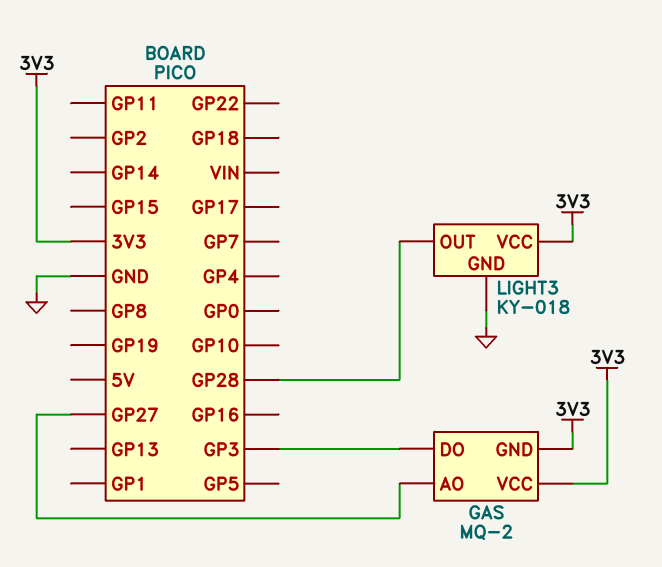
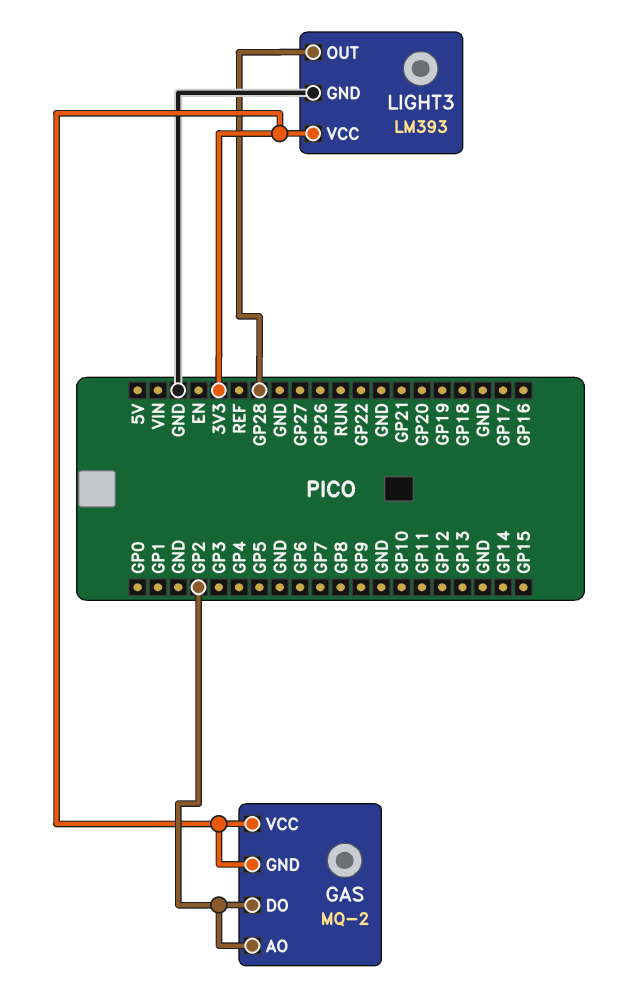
GAS pin AO: GP27 -> GP2
GAS pin DO: GP3 -> GP2
LIGHT3: KY-018 -> LM393

